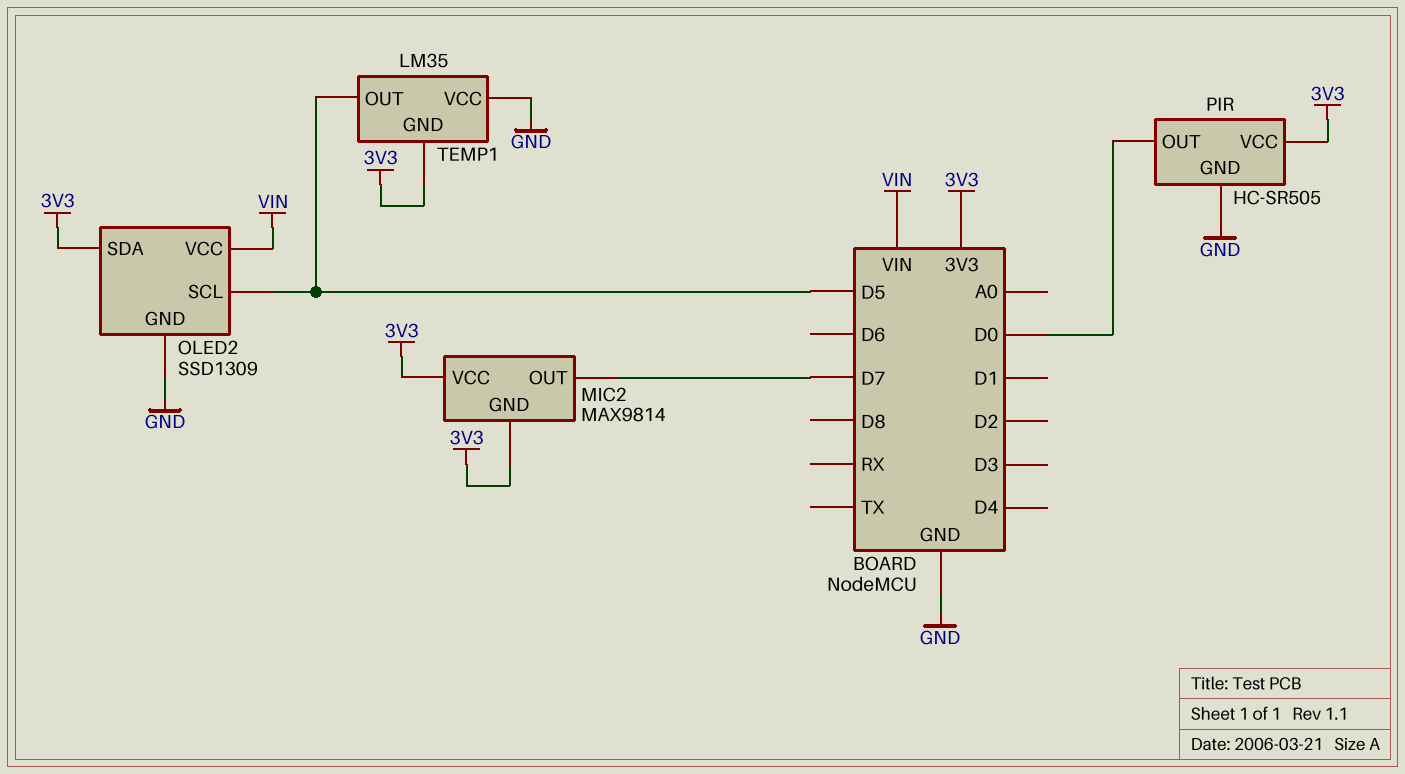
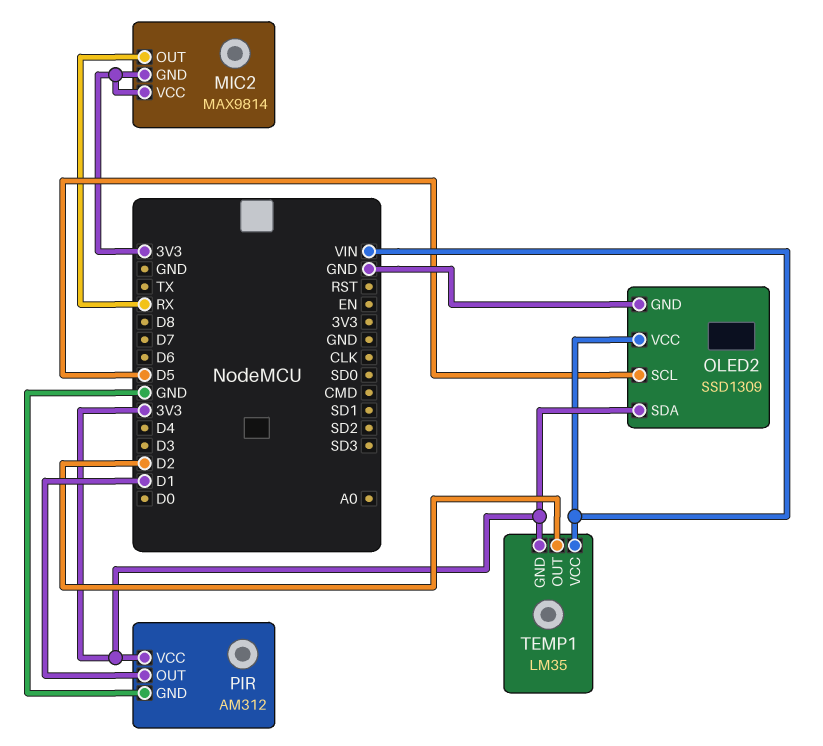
MIC2 pin OUT: D7 -> RX
PIR: HC-SR505 -> AM312
PIR pin OUT: D0 -> D1
TEMP1 pin OUT: D5 -> D2
TEMP1 pin VCC: GND -> VIN

